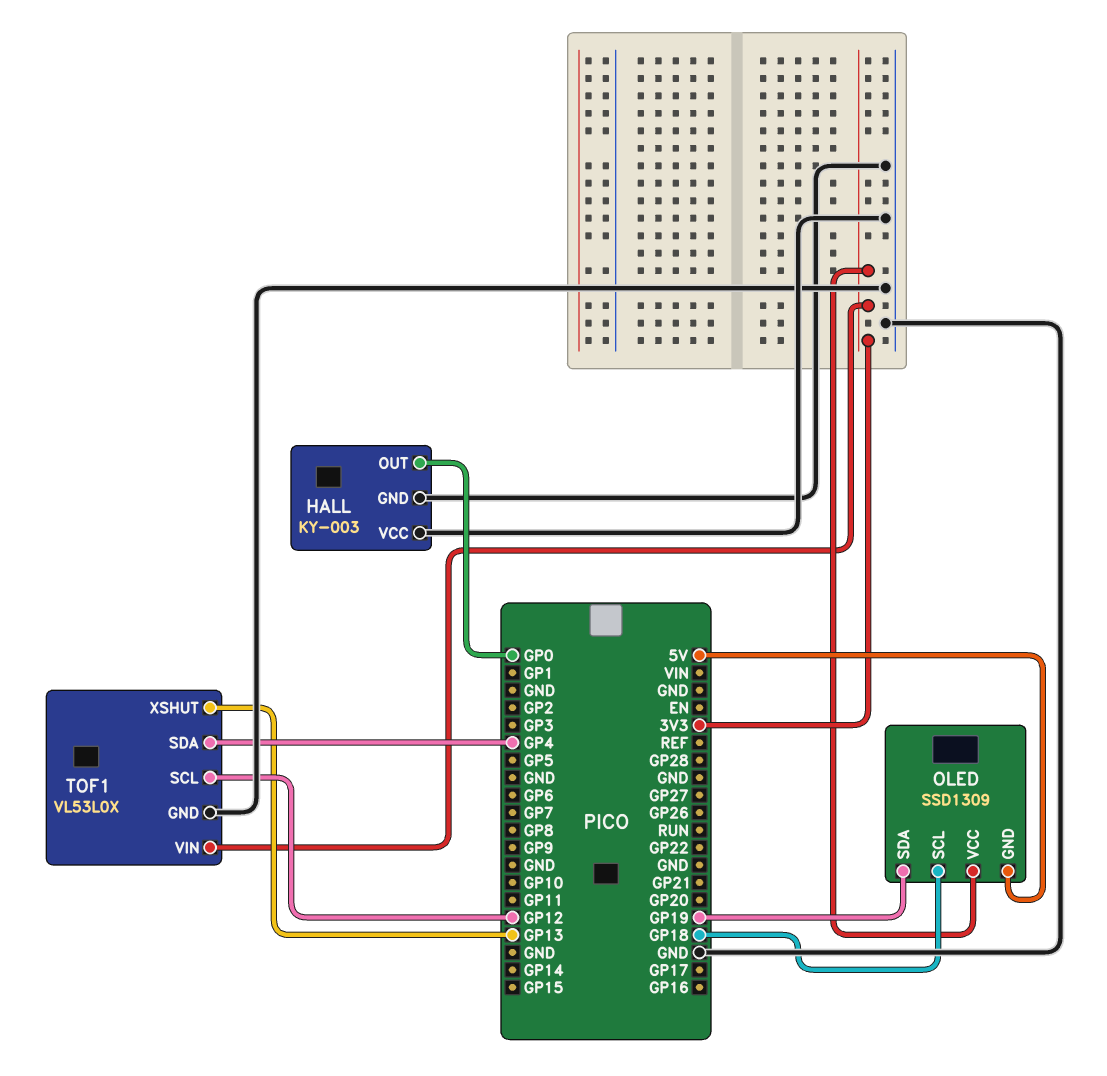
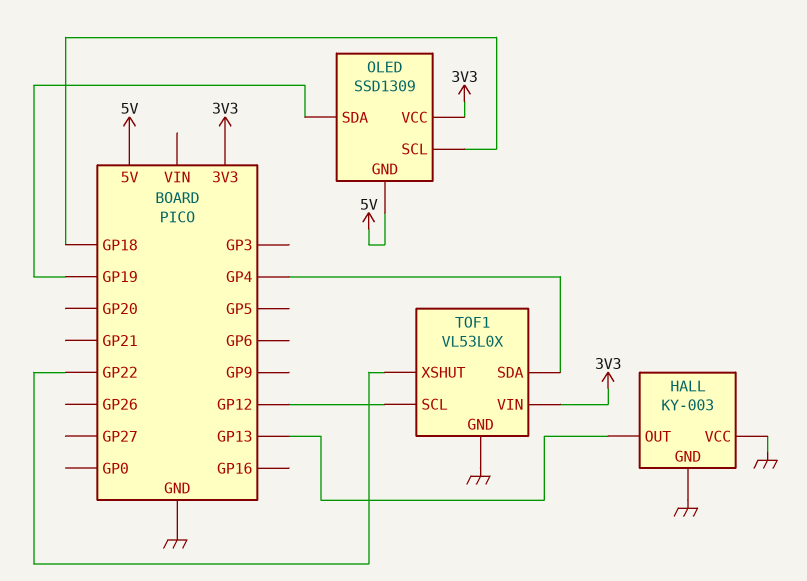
HALL pin OUT: GP0 -> GP13
TOF1 pin XSHUT: GP13 -> GP22

